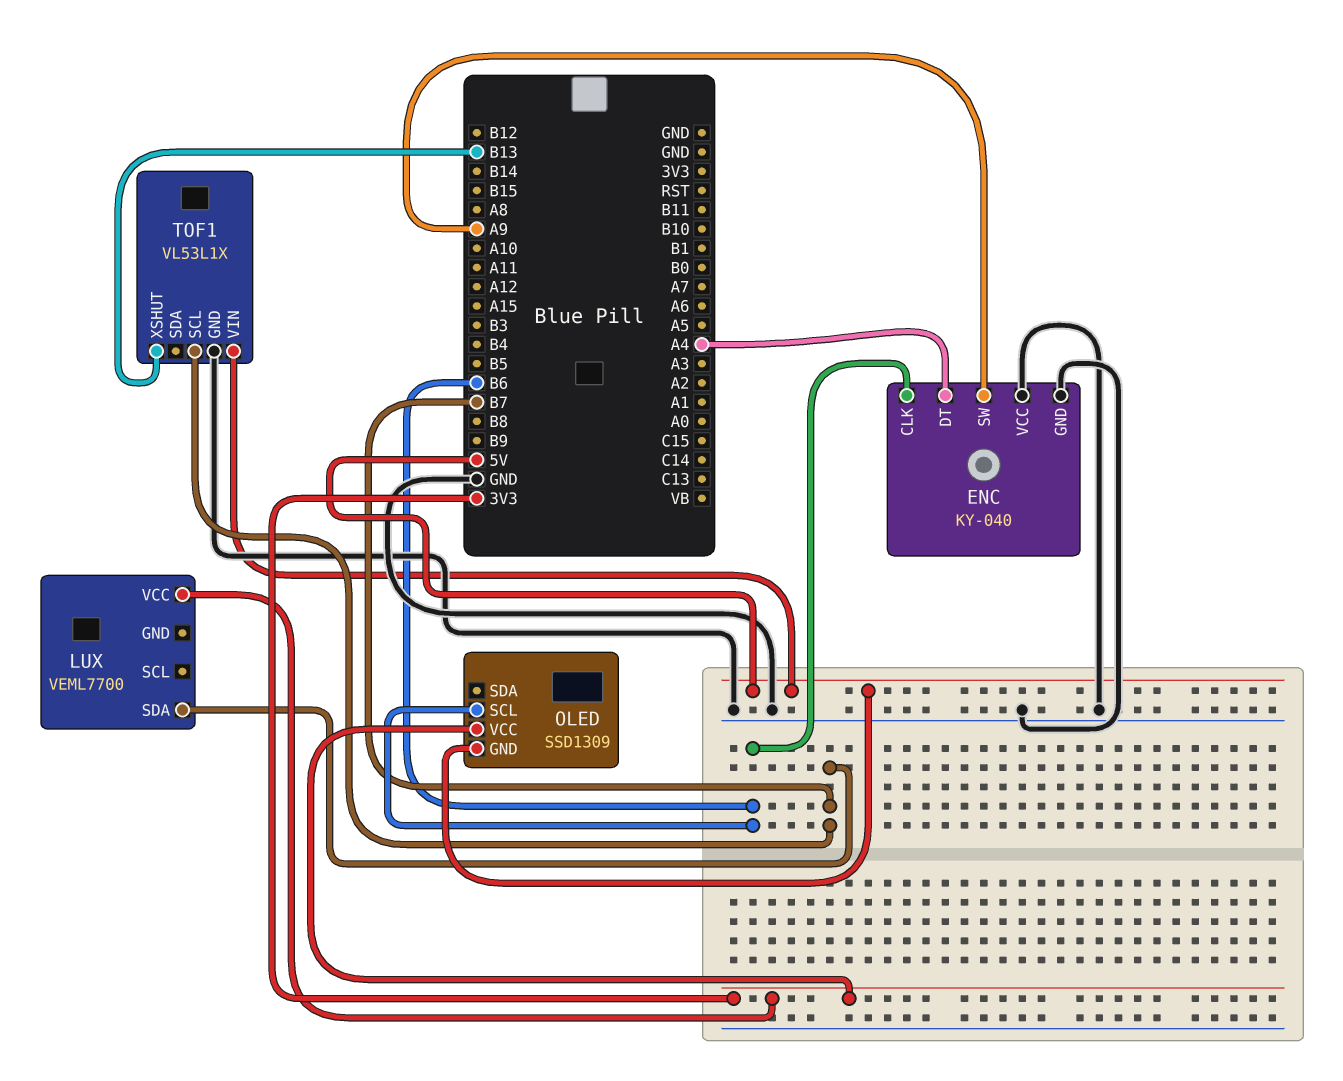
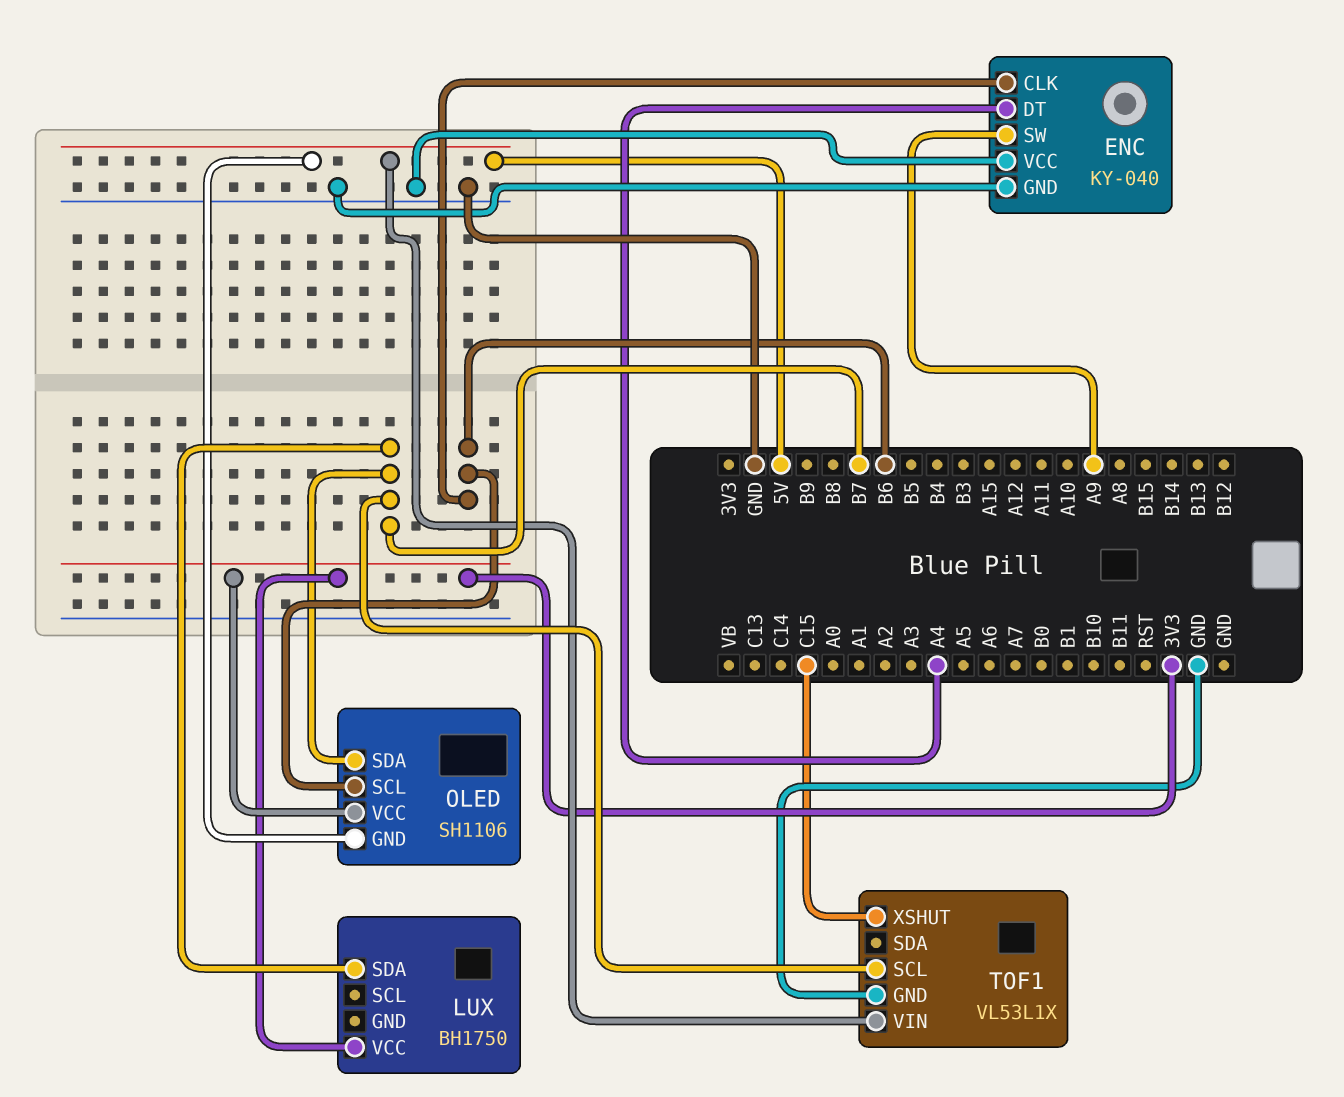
LUX: VEML7700 -> BH1750
OLED: SSD1309 -> SH1106
OLED pin SDA: none -> B7
TOF1 pin XSHUT: B13 -> C15

